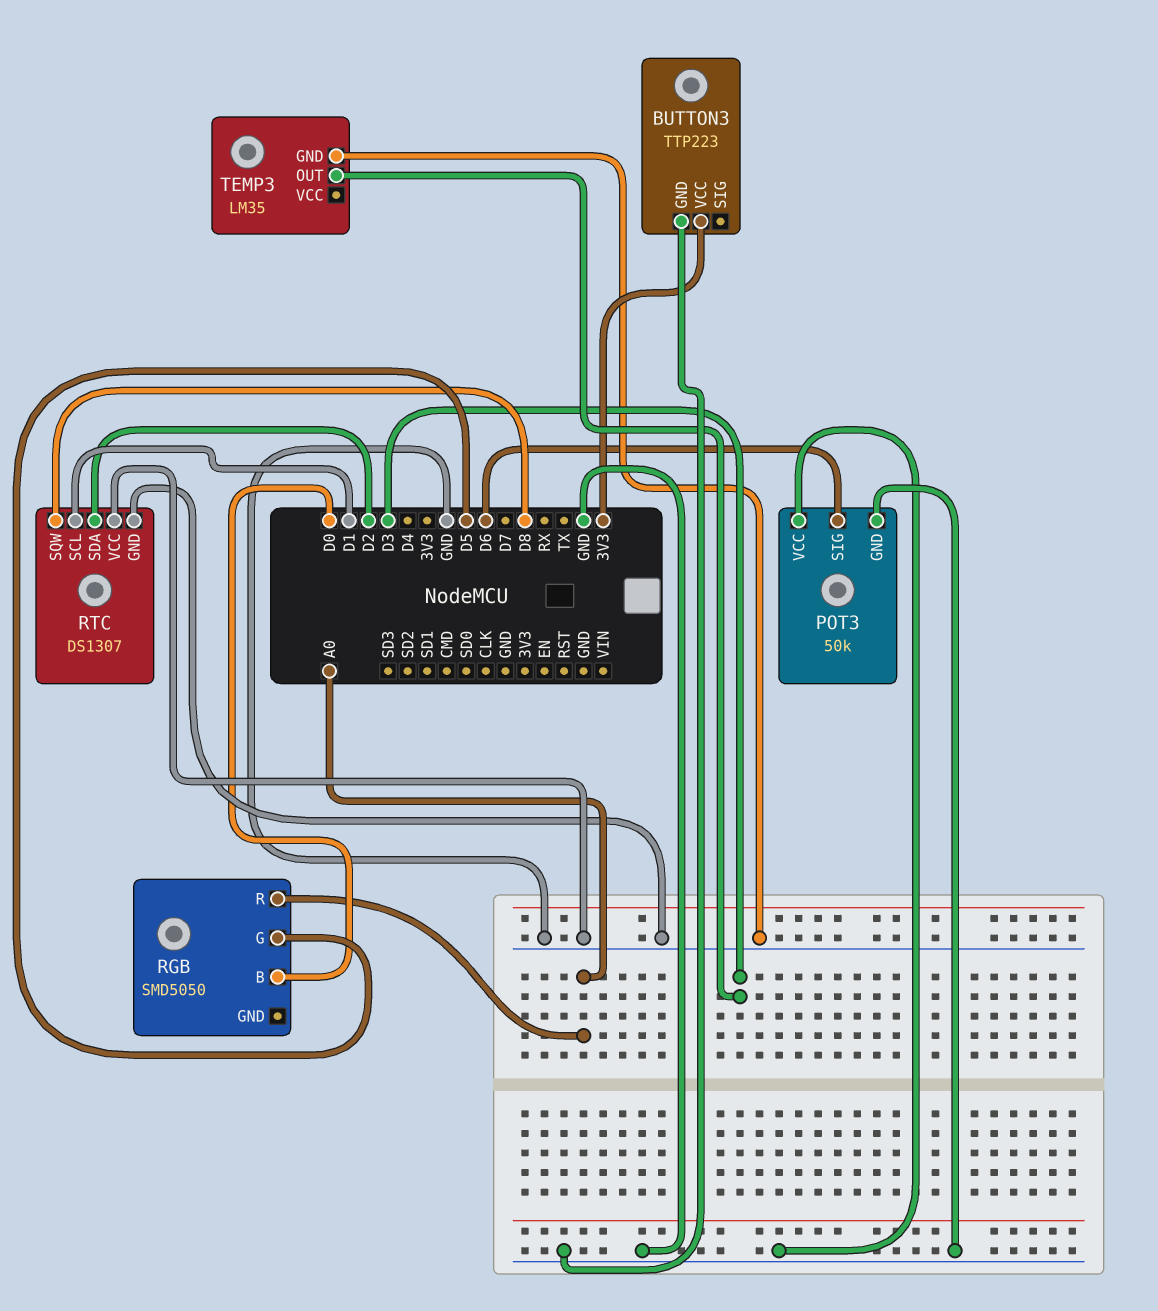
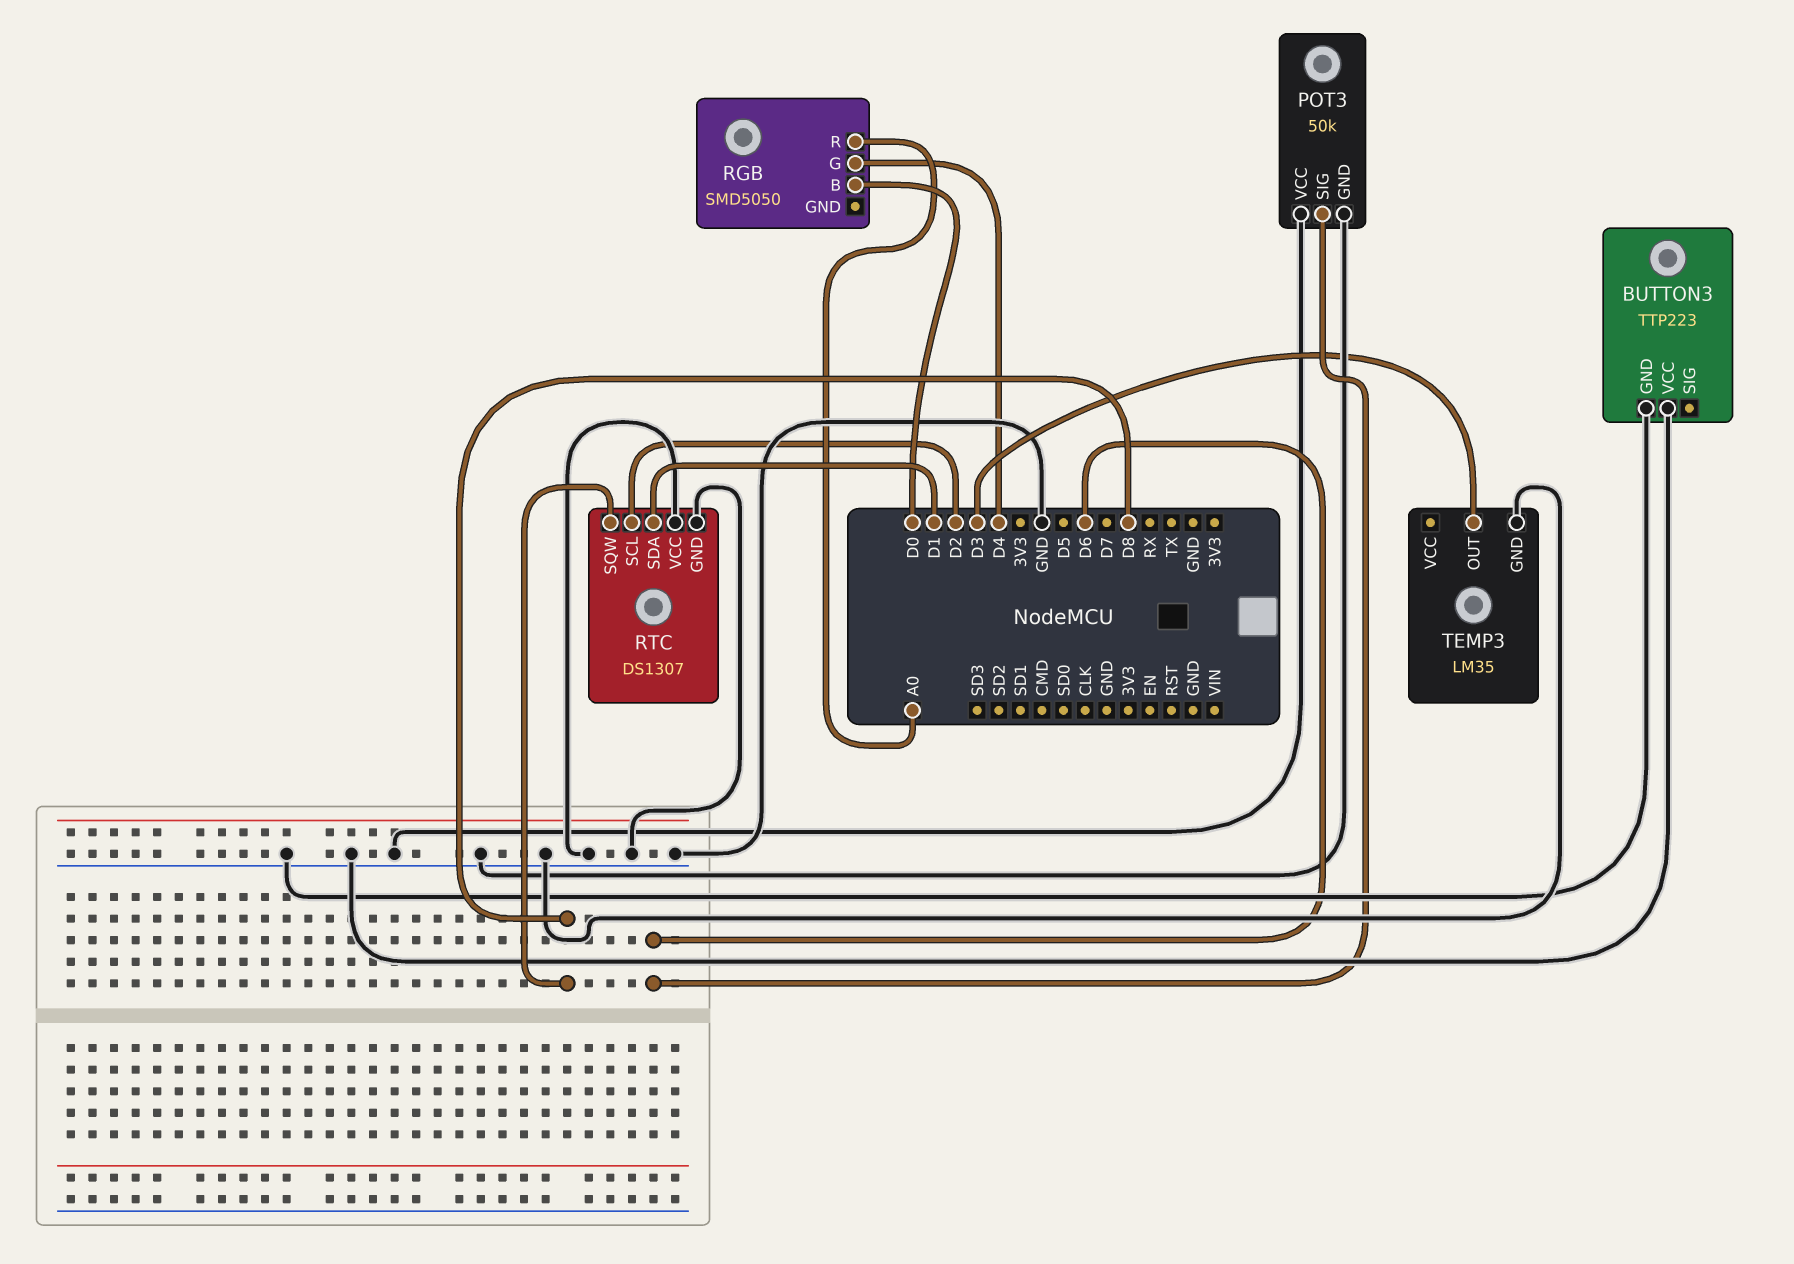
BUTTON3 pin VCC: 3V3 -> GND
RGB pin G: D5 -> D4
RTC pin SCL: D1 -> D2
RTC pin SDA: D2 -> D1

